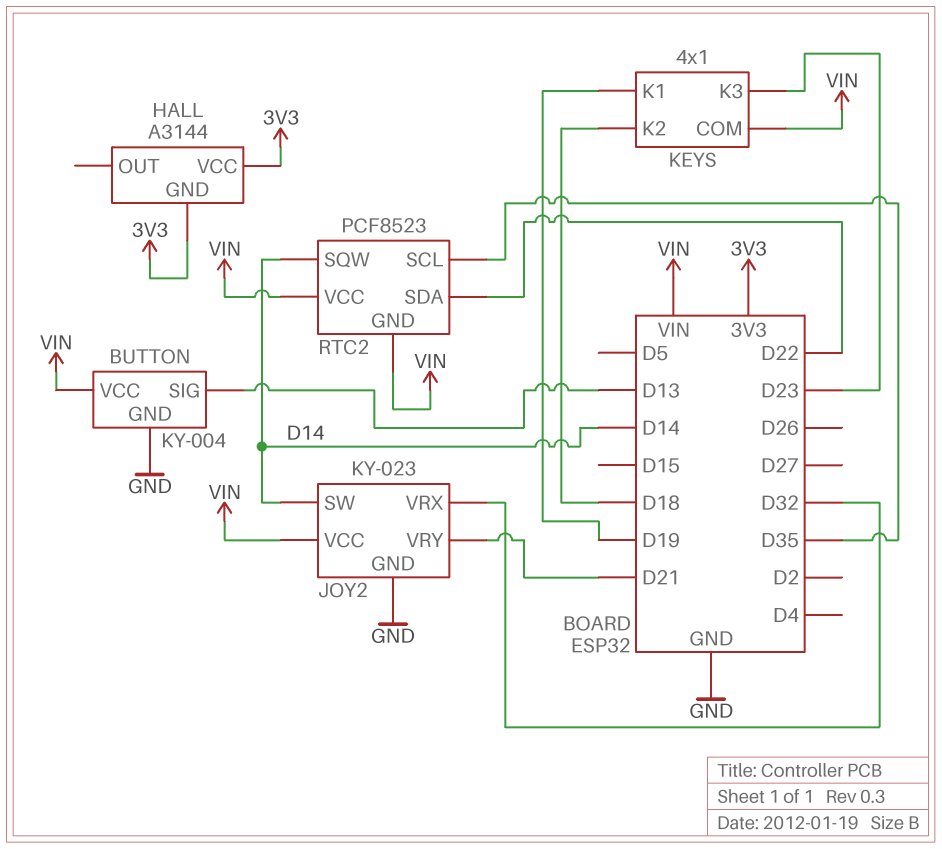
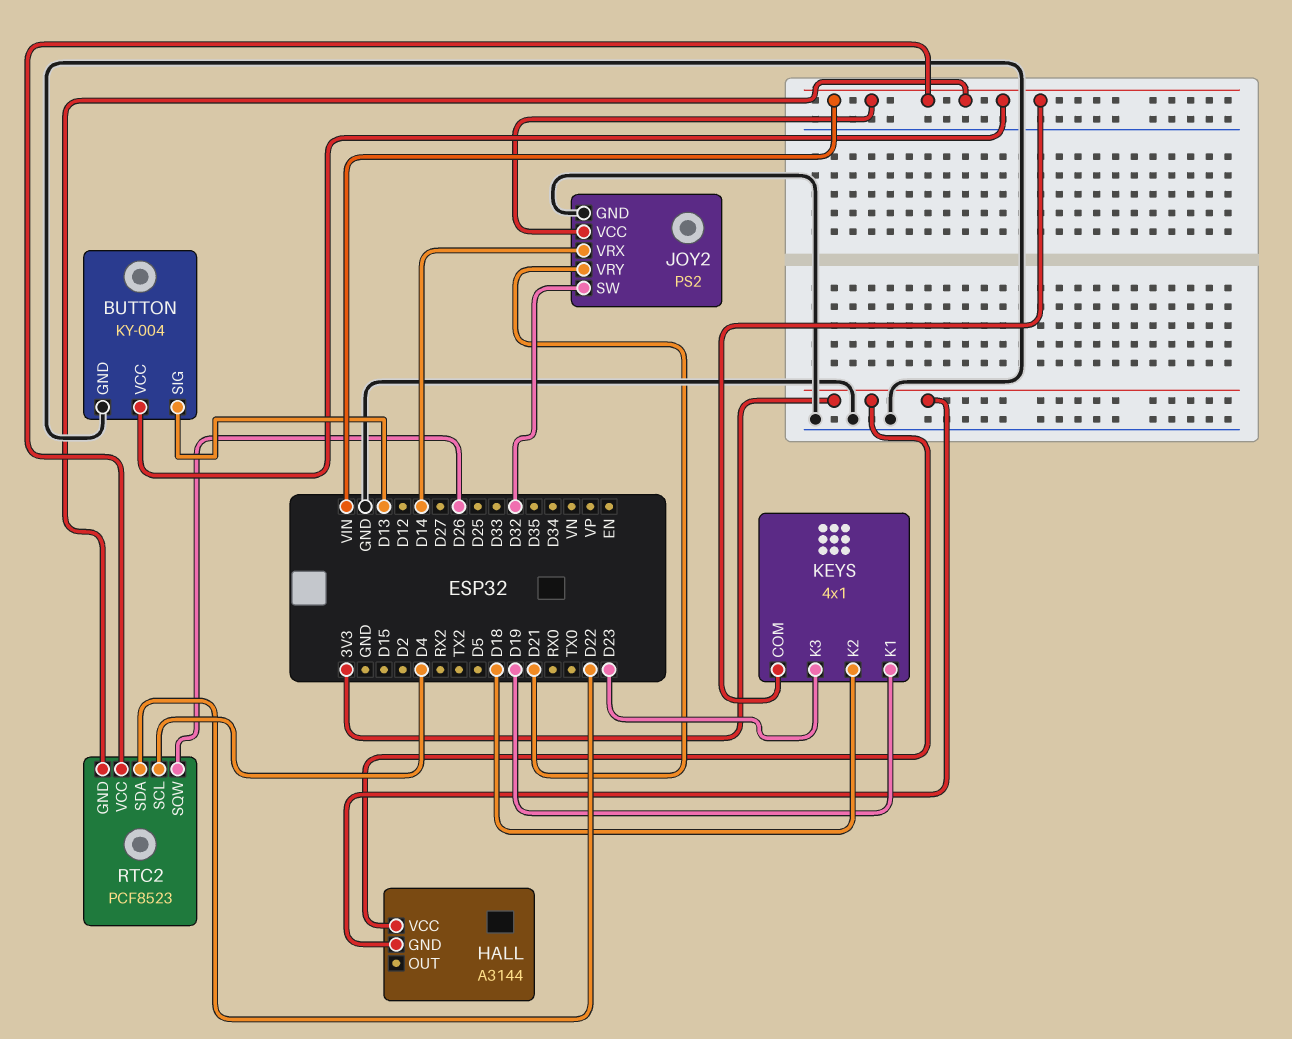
JOY2: KY-023 -> PS2
JOY2 pin SW: D14 -> D32
JOY2 pin VRX: D32 -> D14
RTC2 pin SCL: D35 -> D4
RTC2 pin SQW: D14 -> D26

